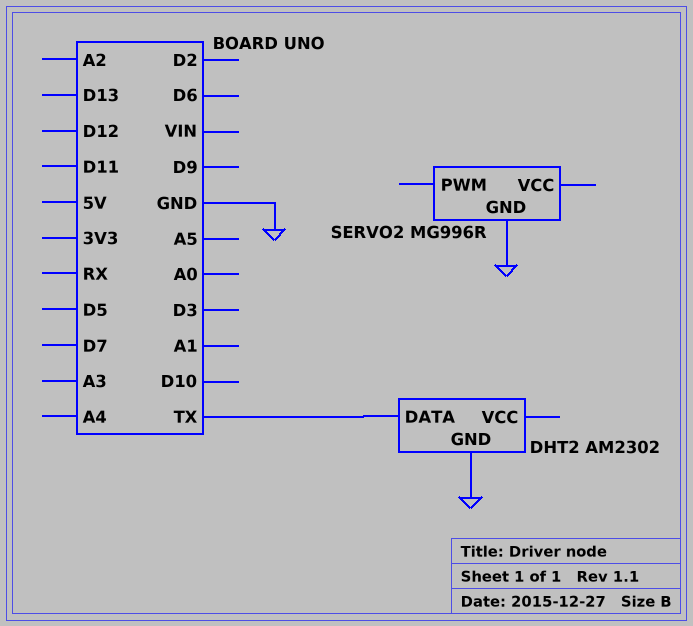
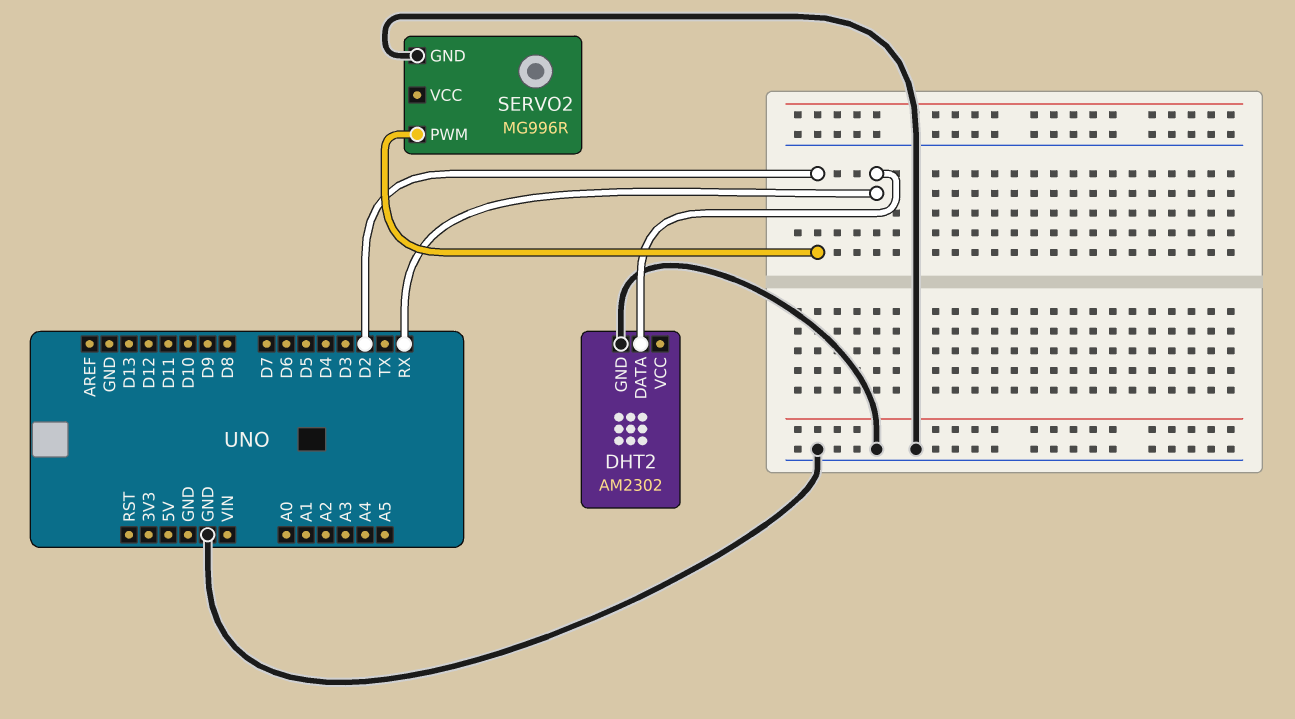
DHT2 pin DATA: TX -> RX
SERVO2 pin PWM: none -> D2

